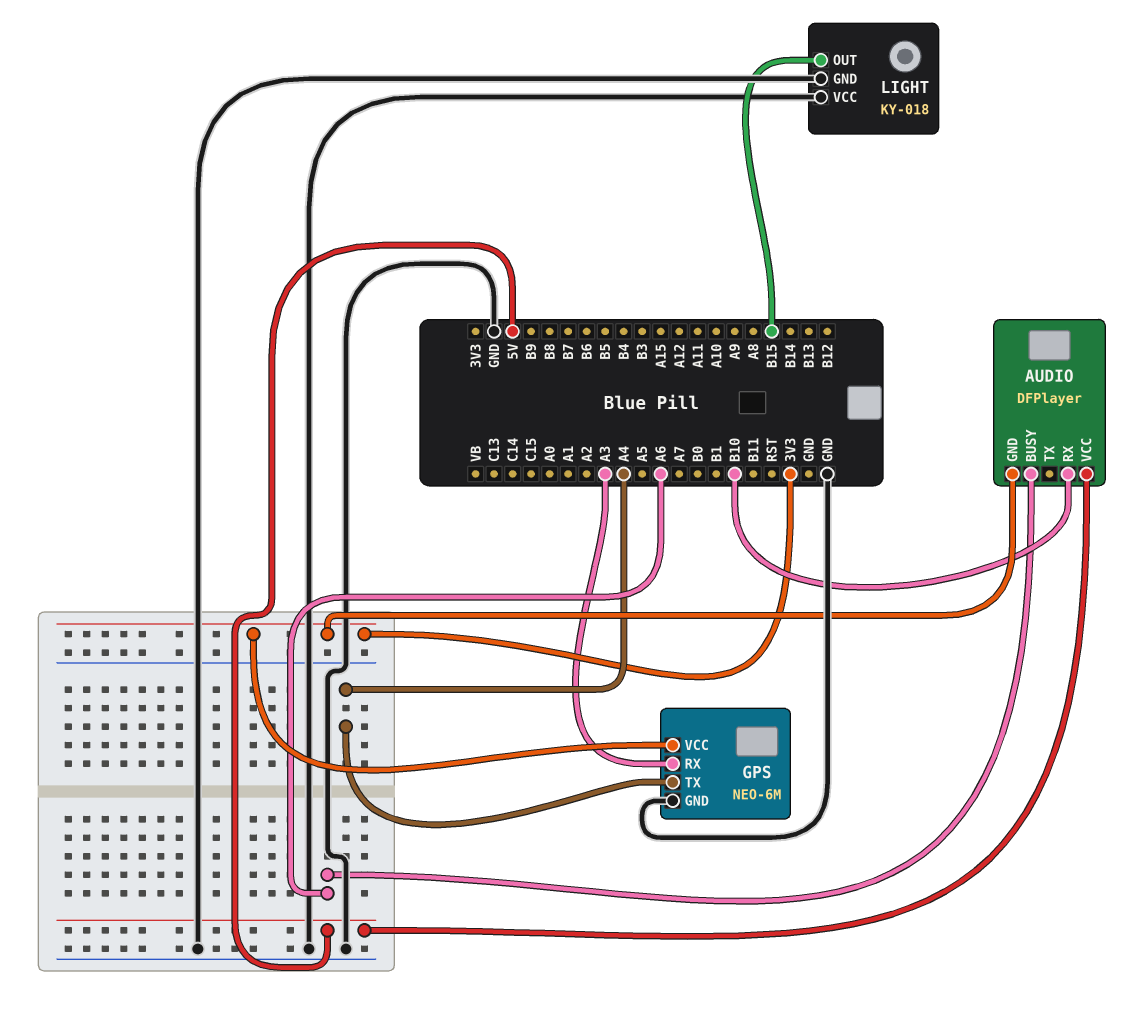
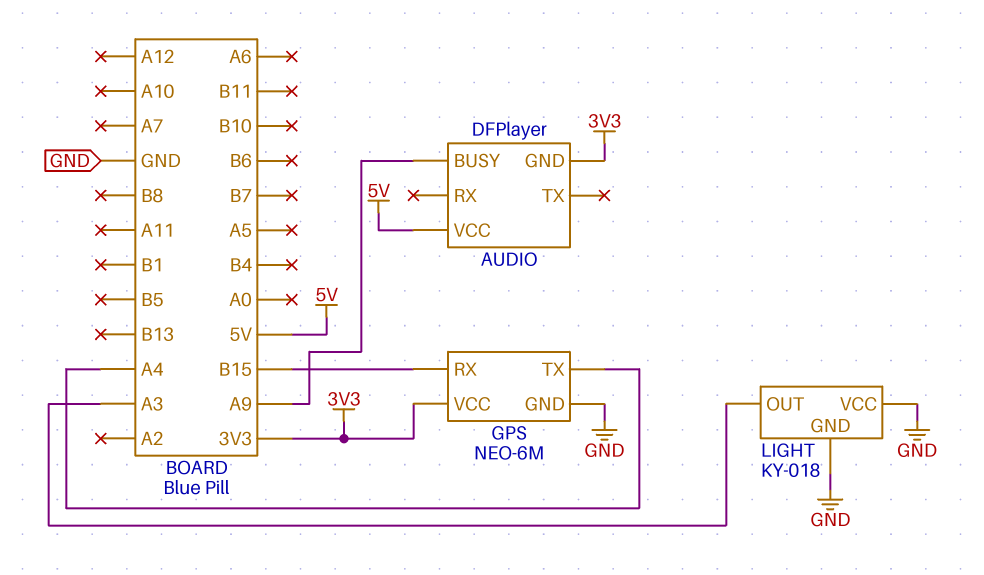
AUDIO pin BUSY: A6 -> A9
AUDIO pin RX: B10 -> none
GPS pin RX: A3 -> B15
LIGHT pin OUT: B15 -> A3

